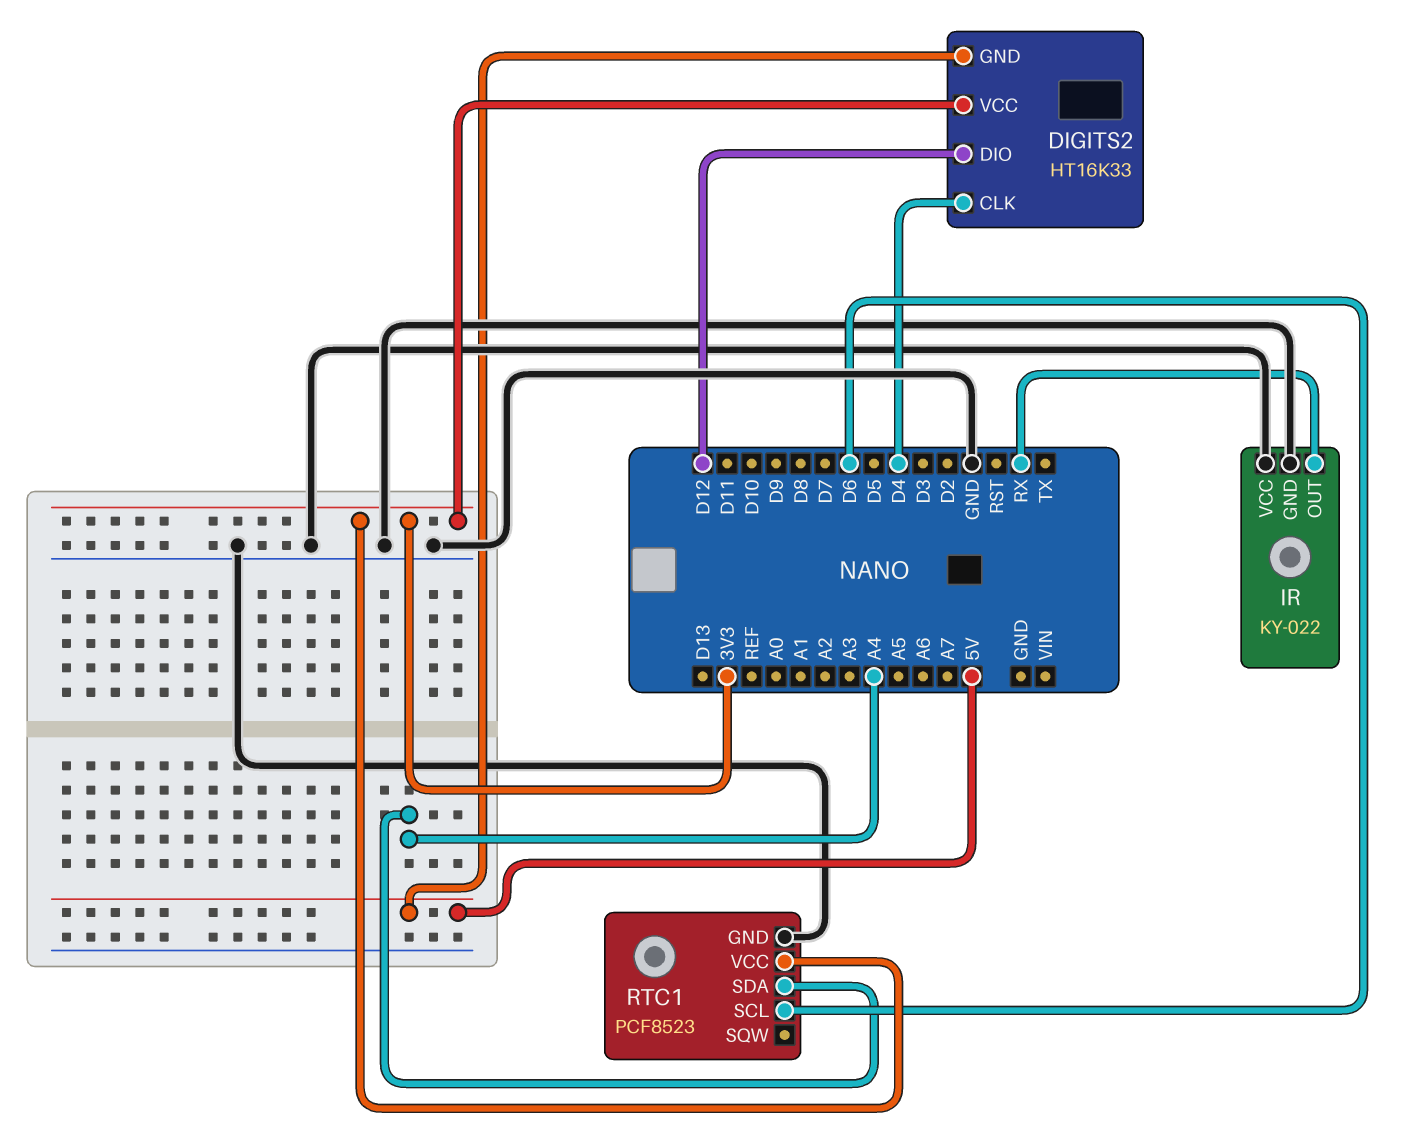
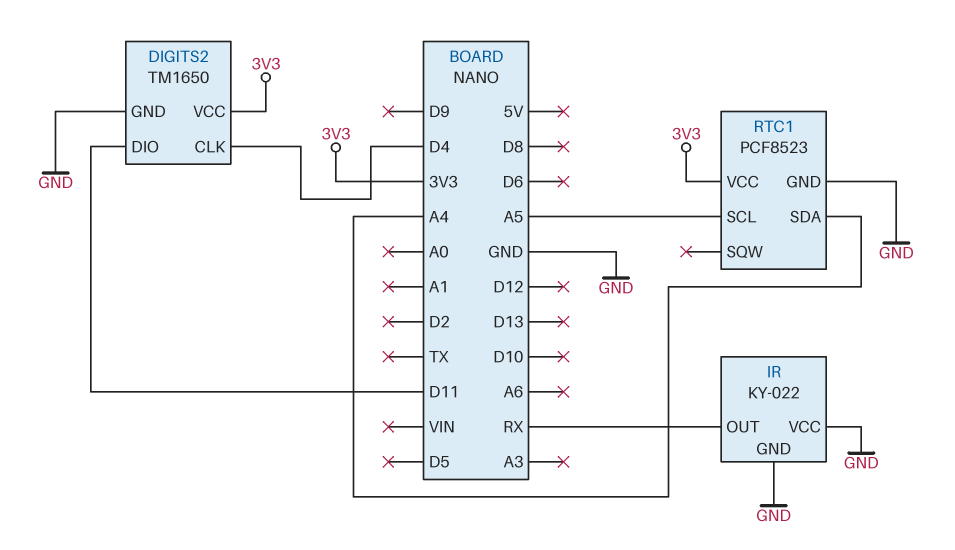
DIGITS2: HT16K33 -> TM1650
DIGITS2 pin DIO: D12 -> D11
DIGITS2 pin GND: 5V -> GND
RTC1 pin SCL: D6 -> A5

